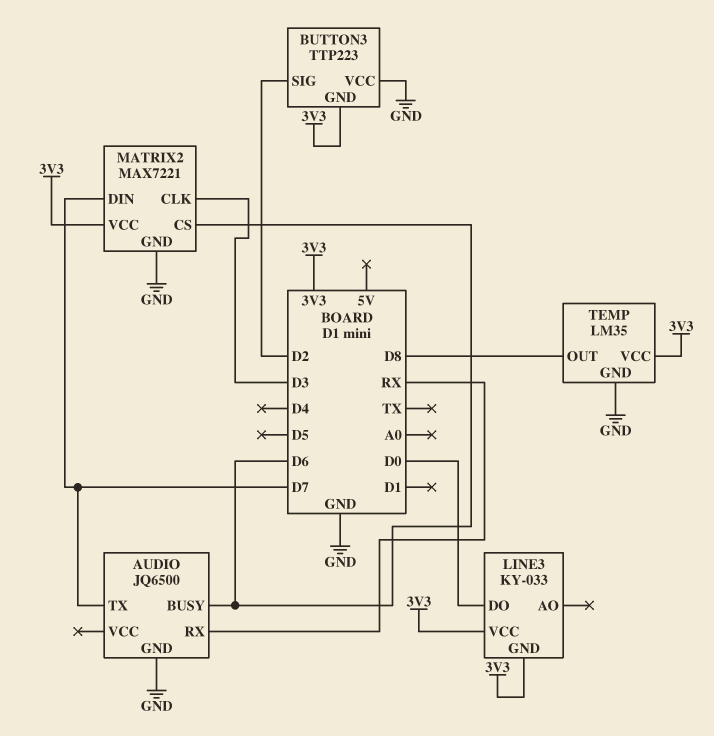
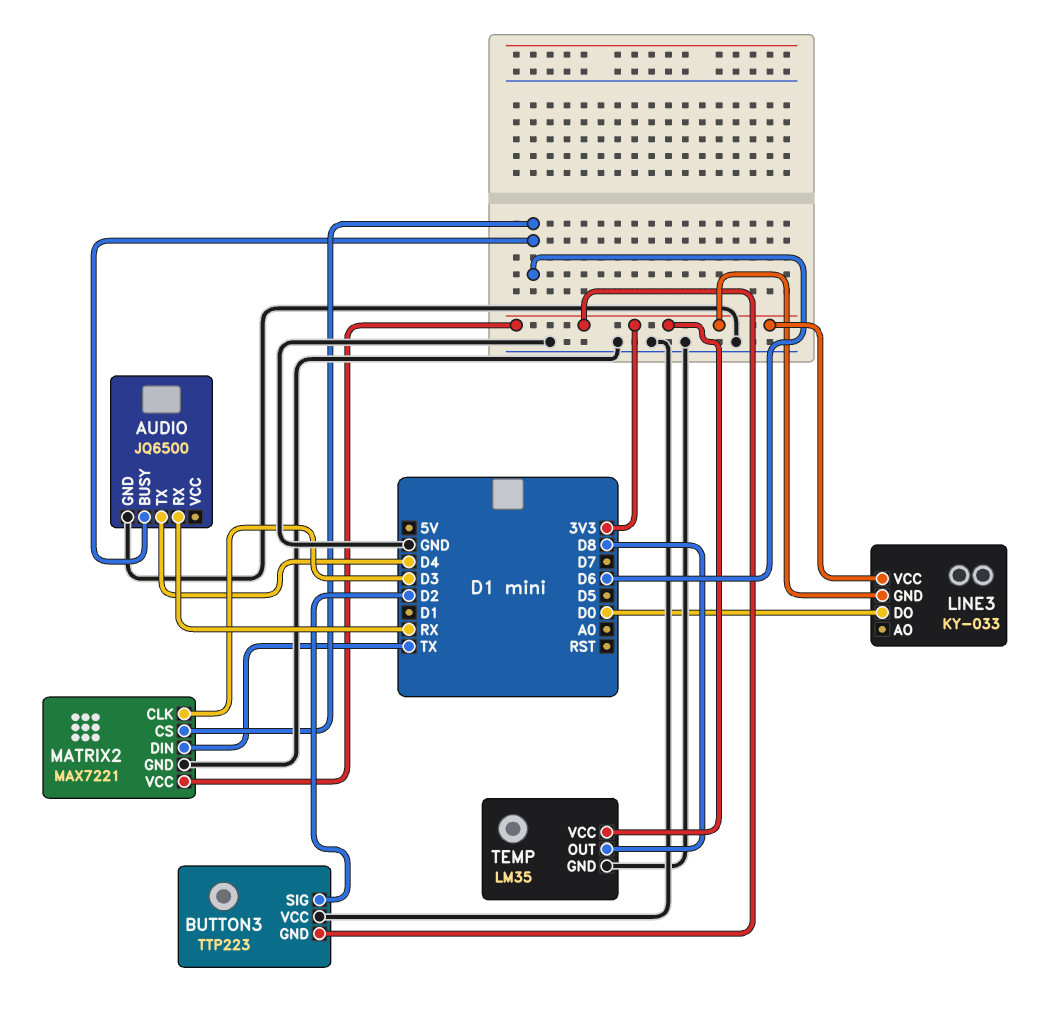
AUDIO pin TX: D7 -> D4
MATRIX2 pin DIN: D7 -> TX

